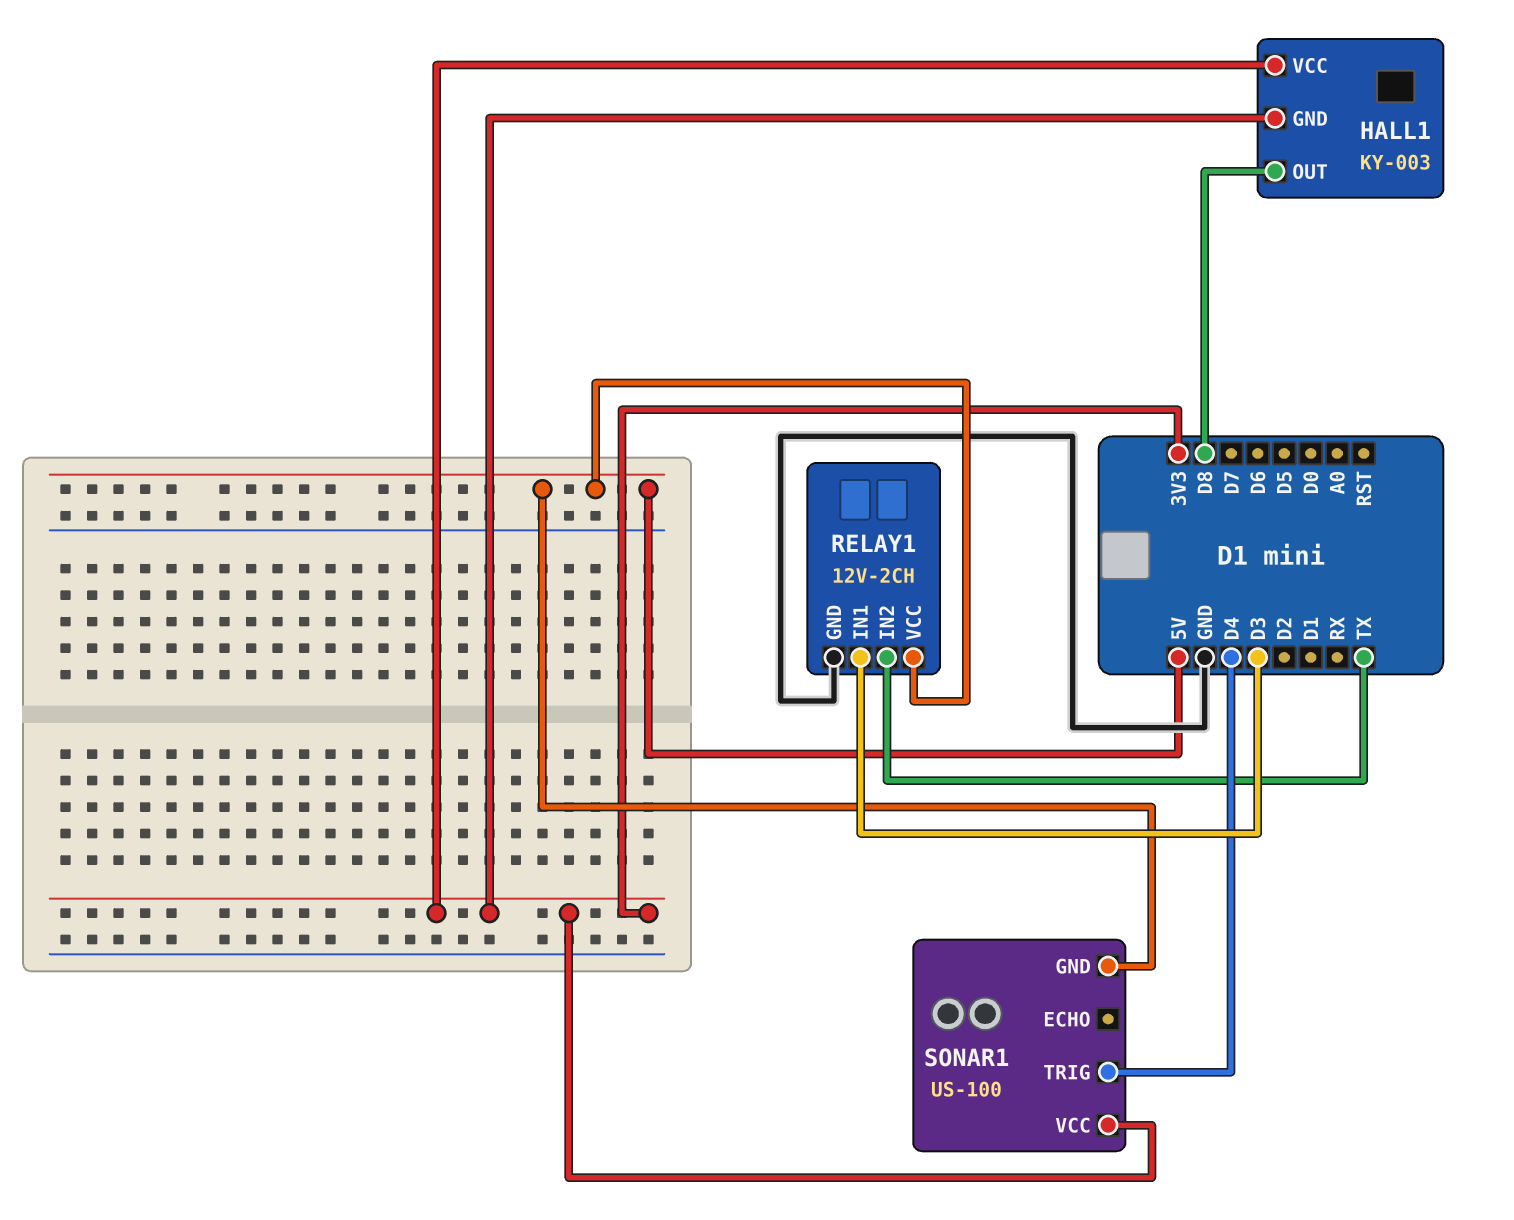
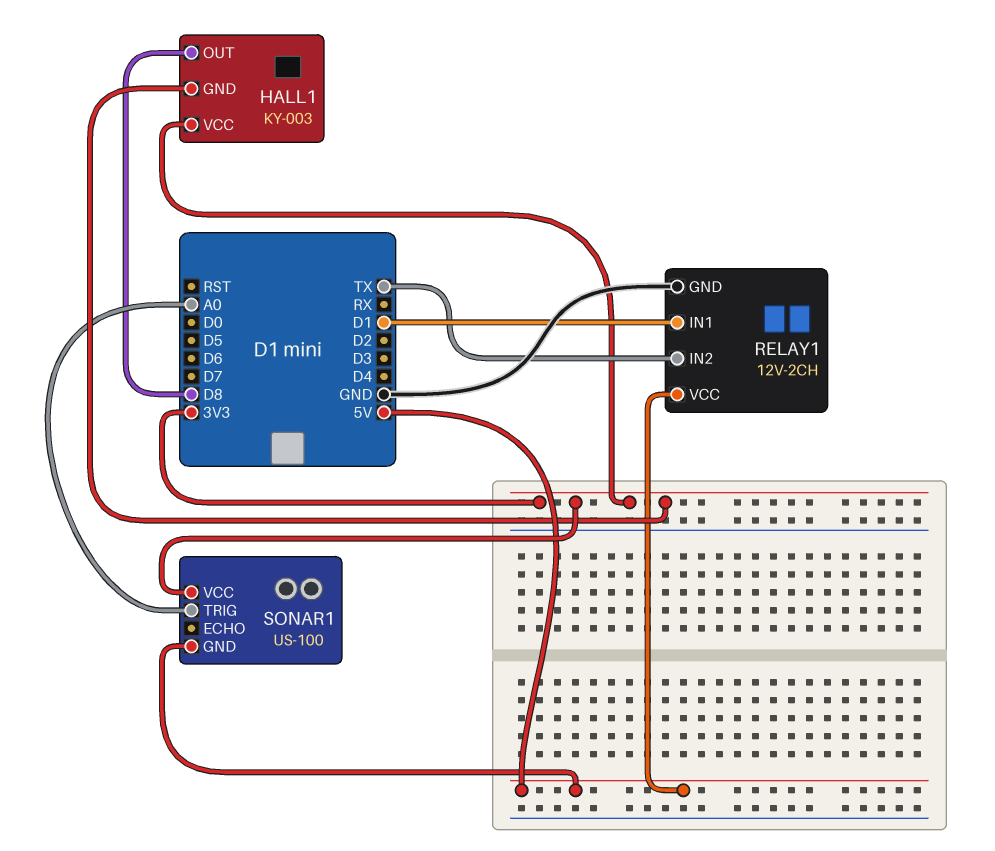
RELAY1 pin IN1: D3 -> D1
SONAR1 pin TRIG: D4 -> A0

